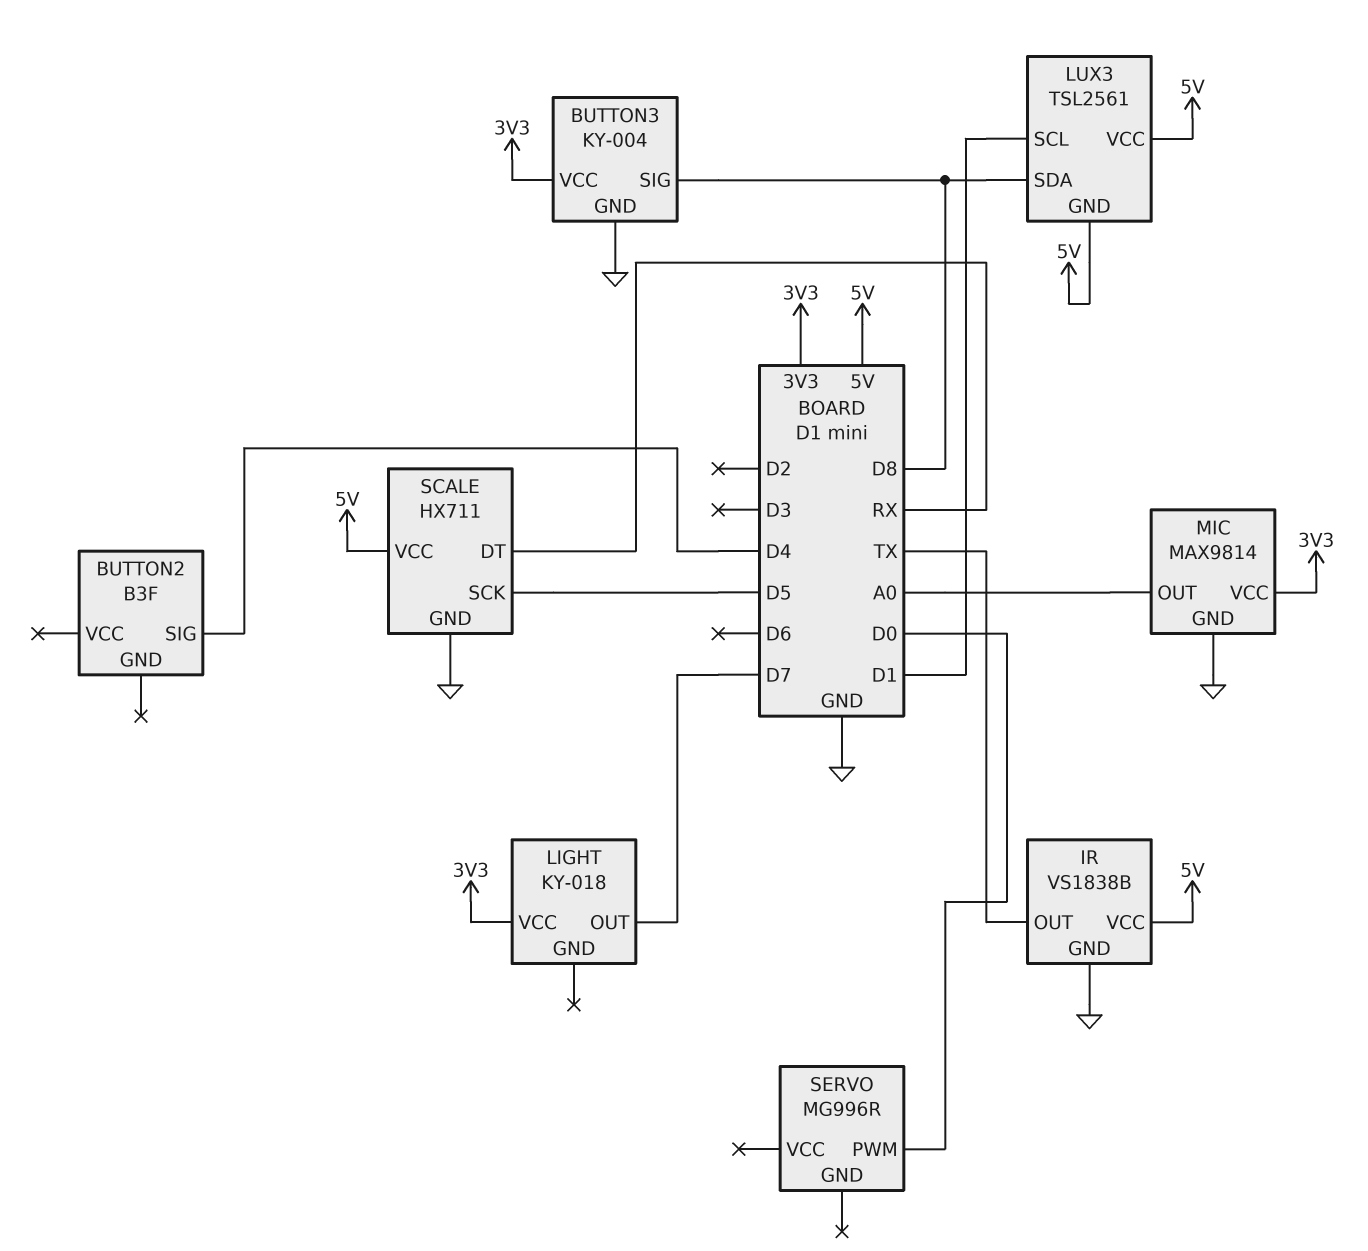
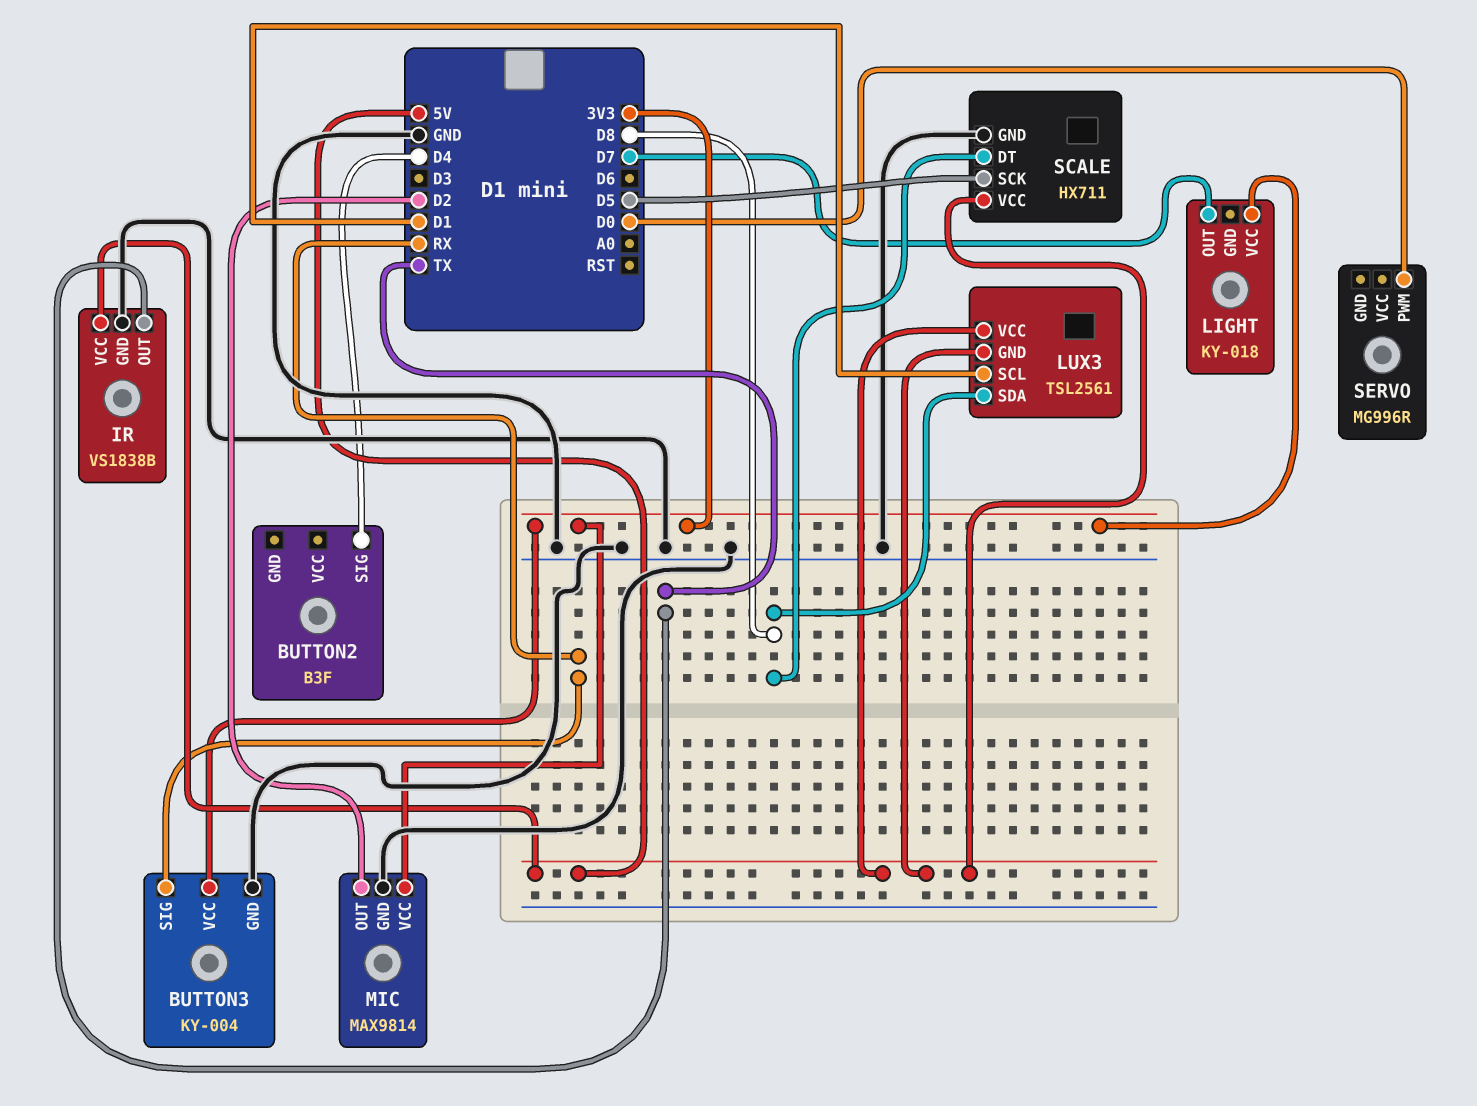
BUTTON3 pin SIG: D8 -> RX
MIC pin OUT: A0 -> D2
SCALE pin DT: RX -> D8

